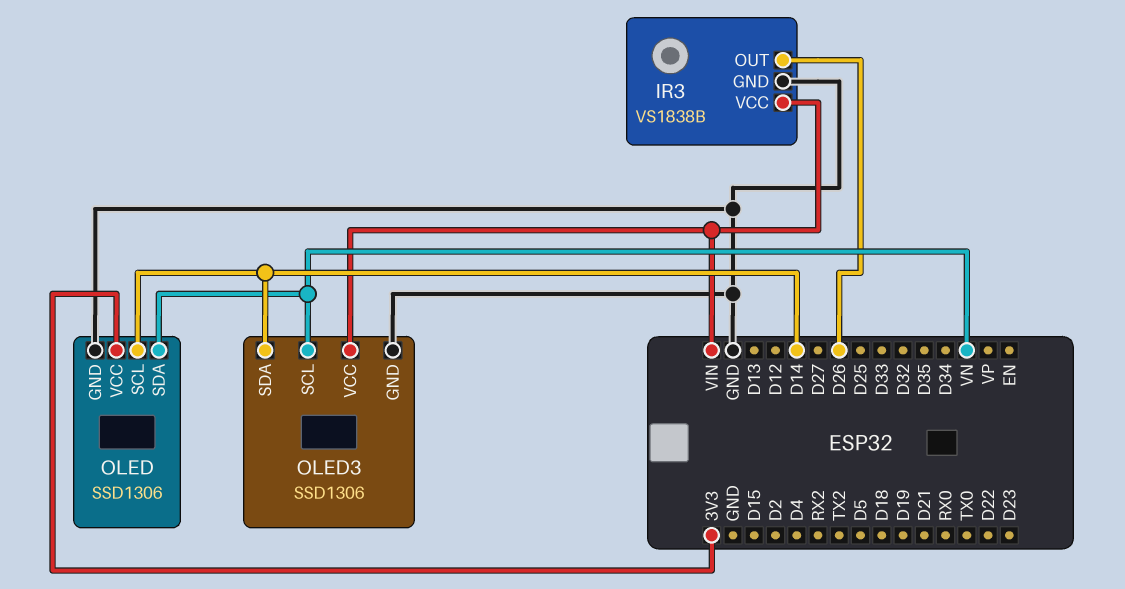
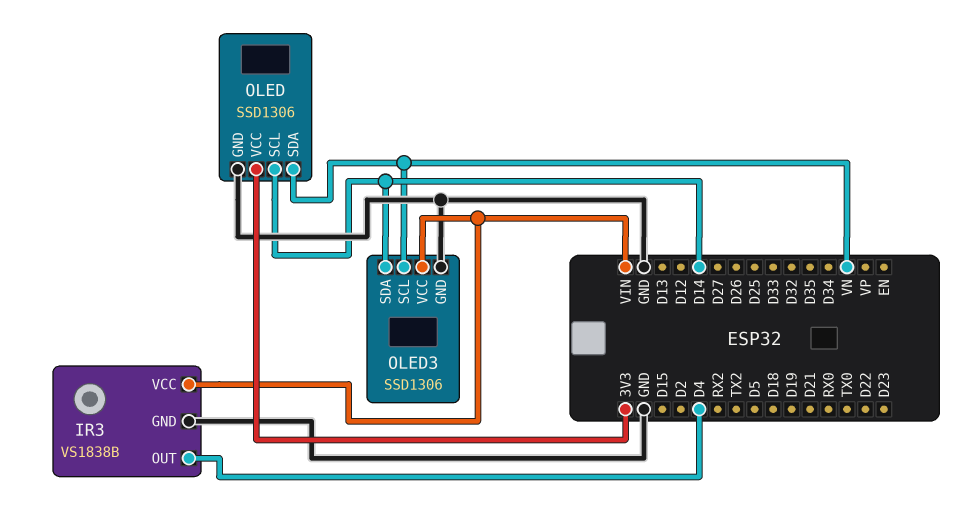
IR3 pin OUT: D26 -> D4

